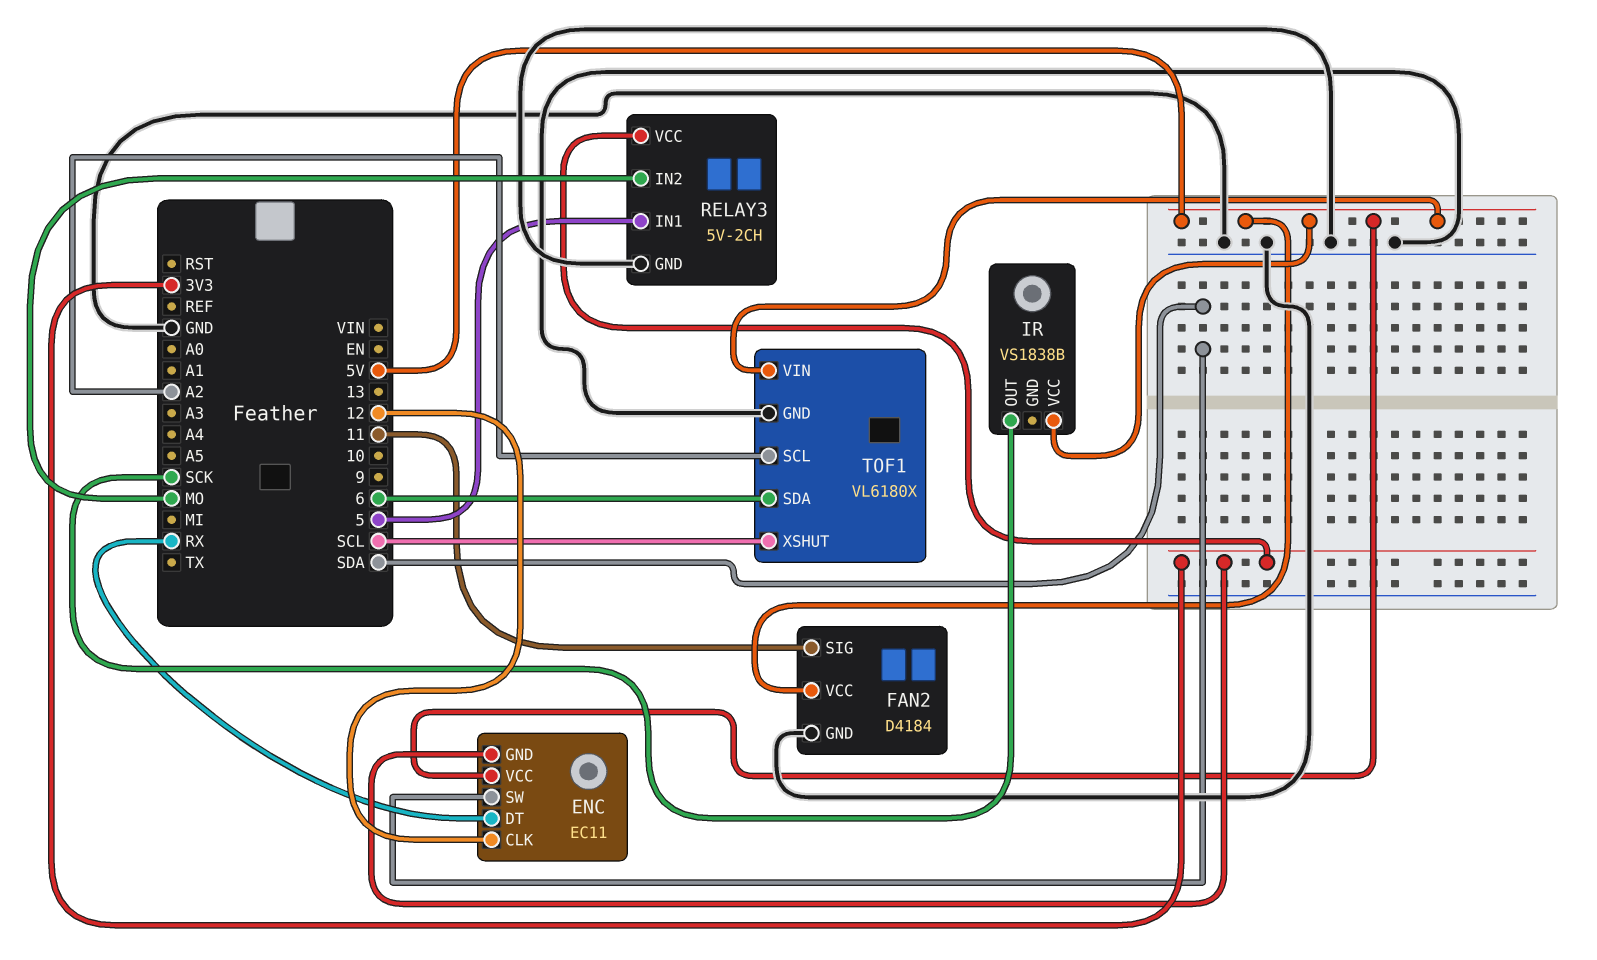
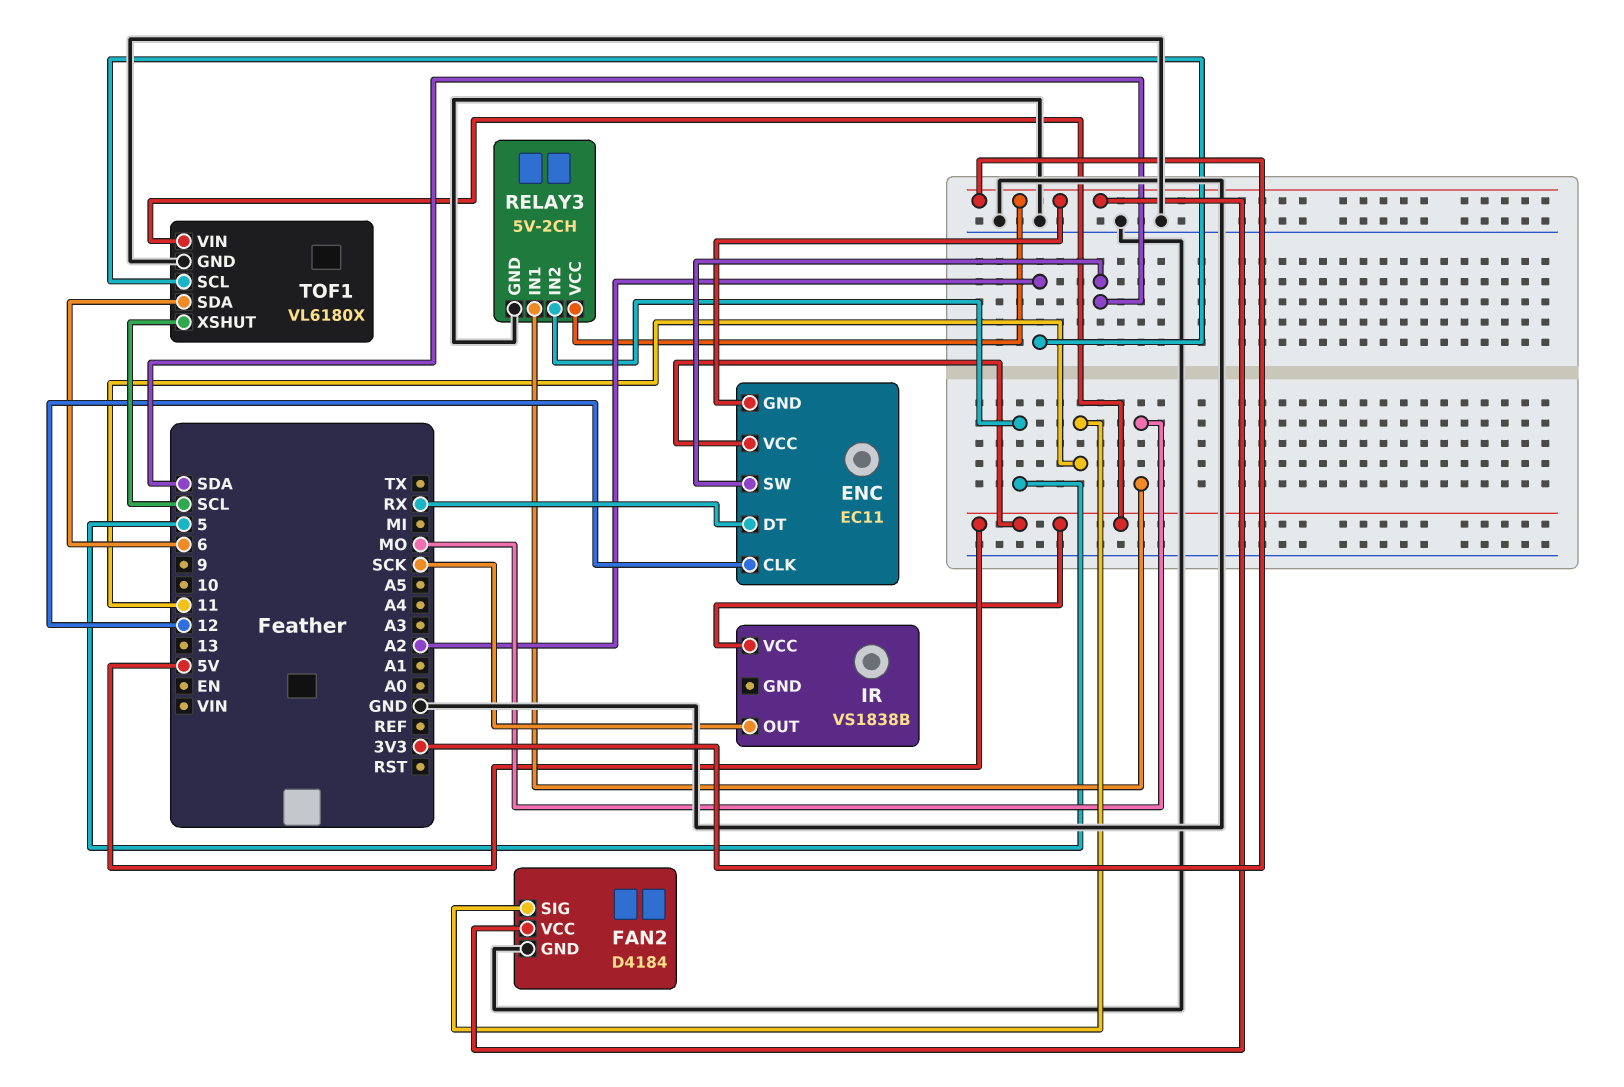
FAN2 pin VCC: 5V -> 3V3
RELAY3 pin IN1: 5 -> MO
RELAY3 pin IN2: MO -> 5

